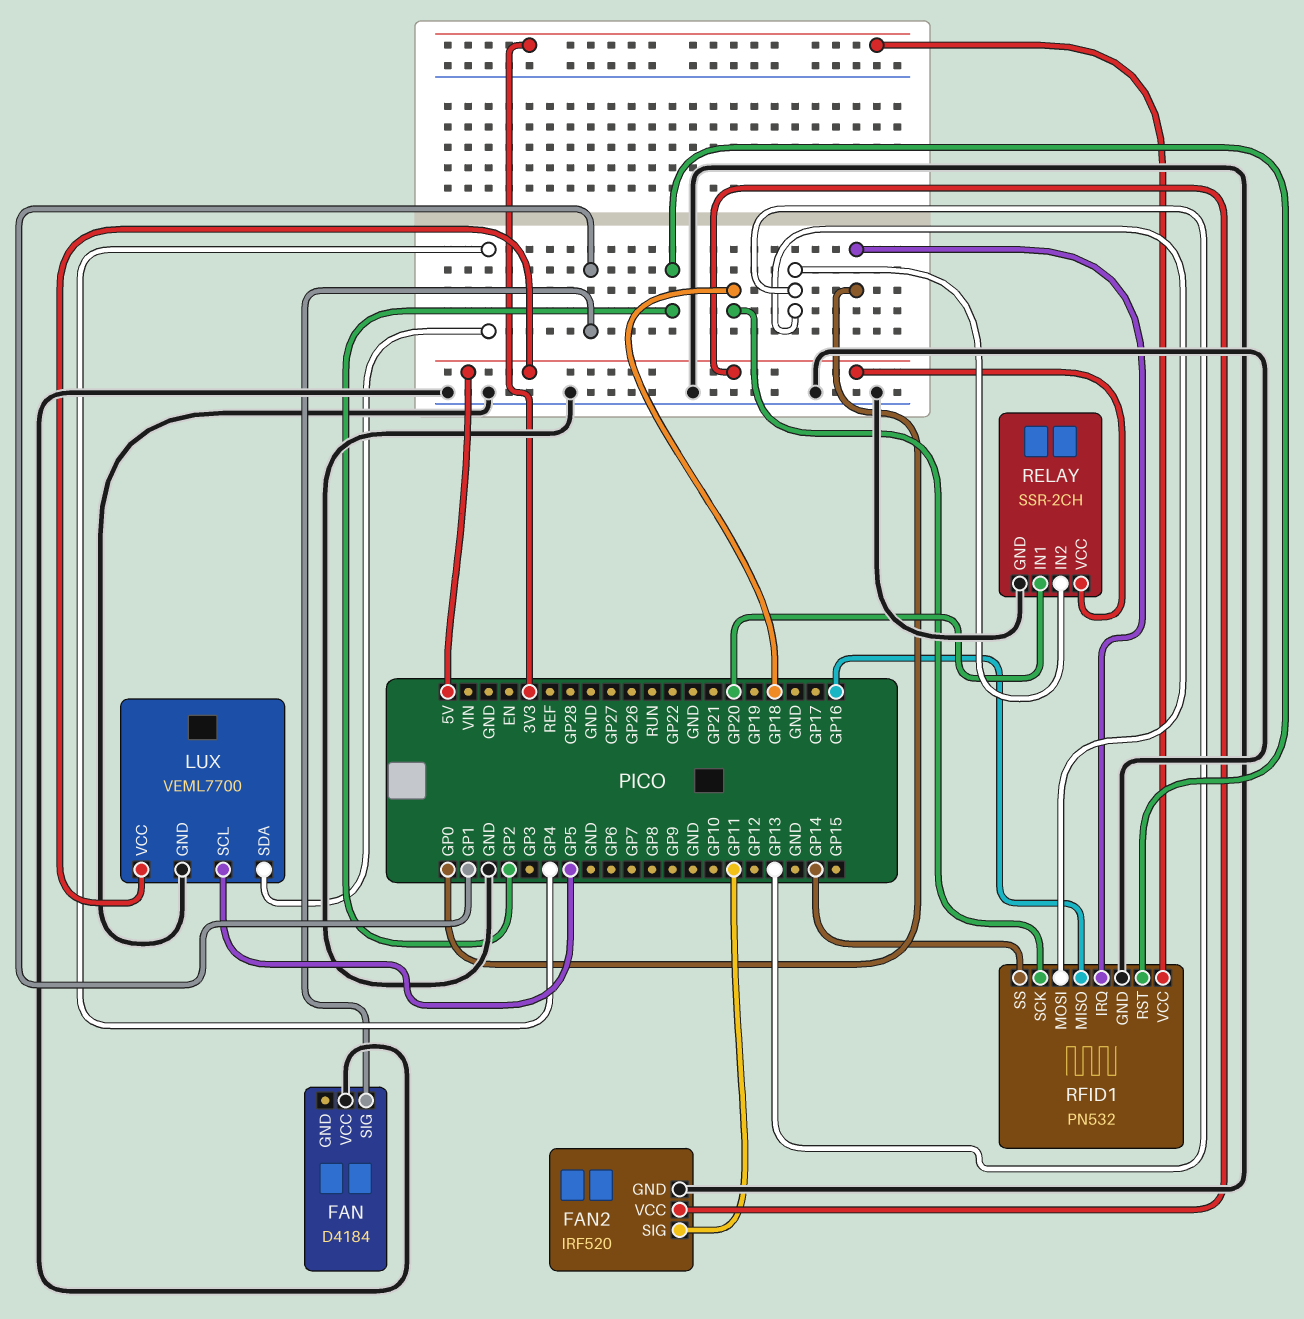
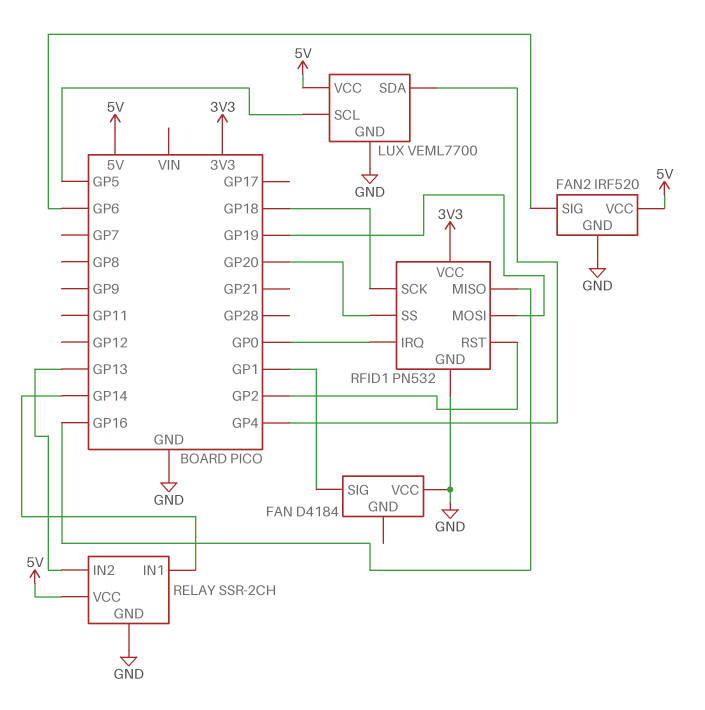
FAN2 pin SIG: GP11 -> GP6
RELAY pin IN1: GP20 -> GP14
RFID1 pin MOSI: GP13 -> GP19
RFID1 pin SS: GP14 -> GP20

